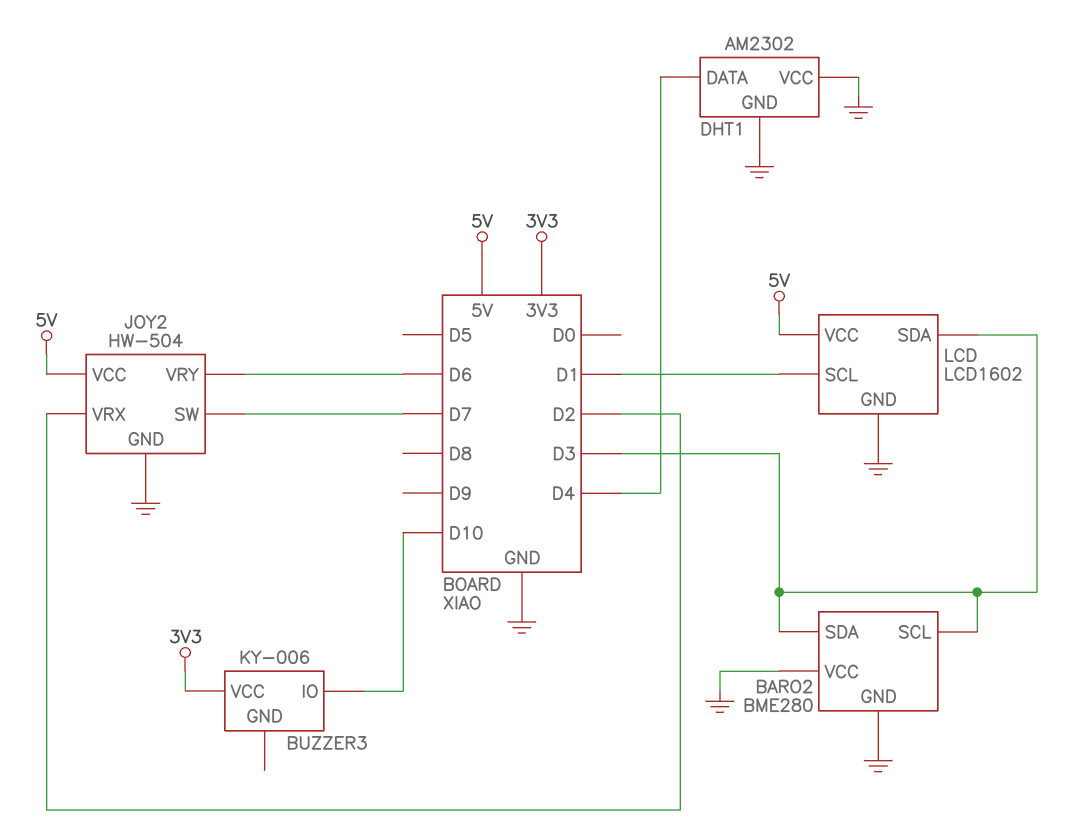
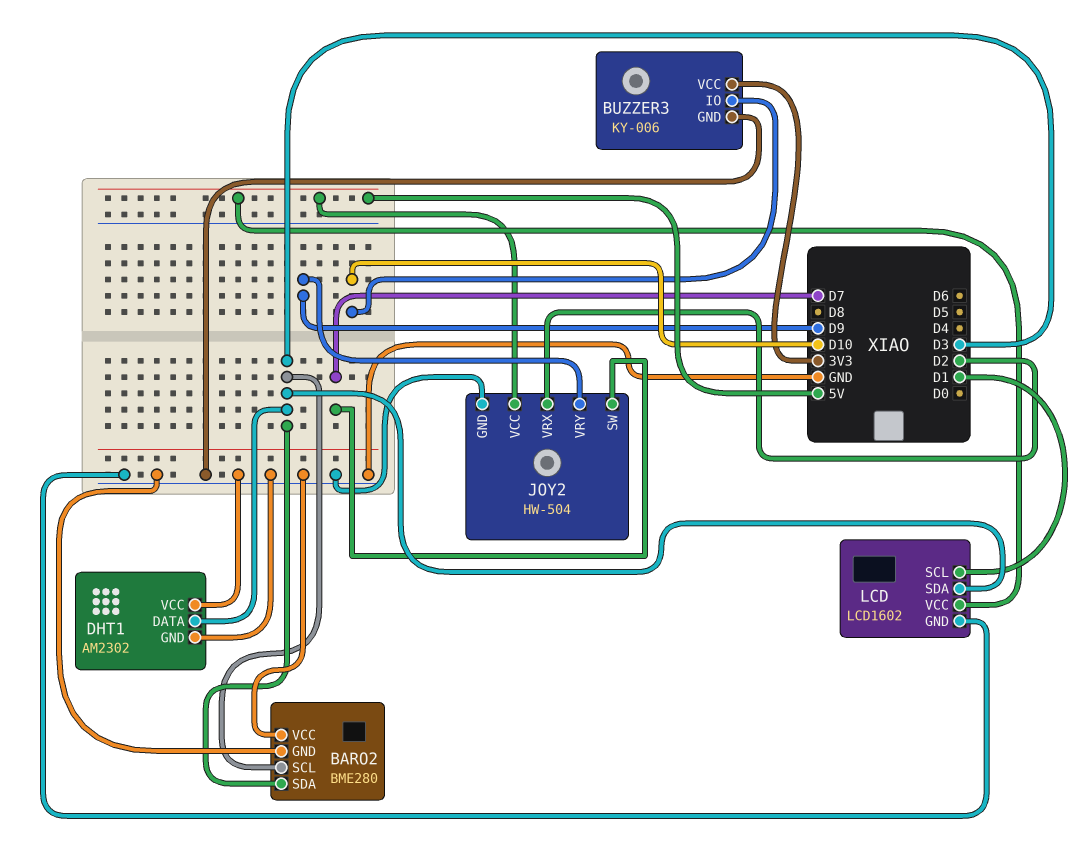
BUZZER3 pin GND: none -> GND
DHT1 pin DATA: D4 -> D3
JOY2 pin VRY: D6 -> D9

